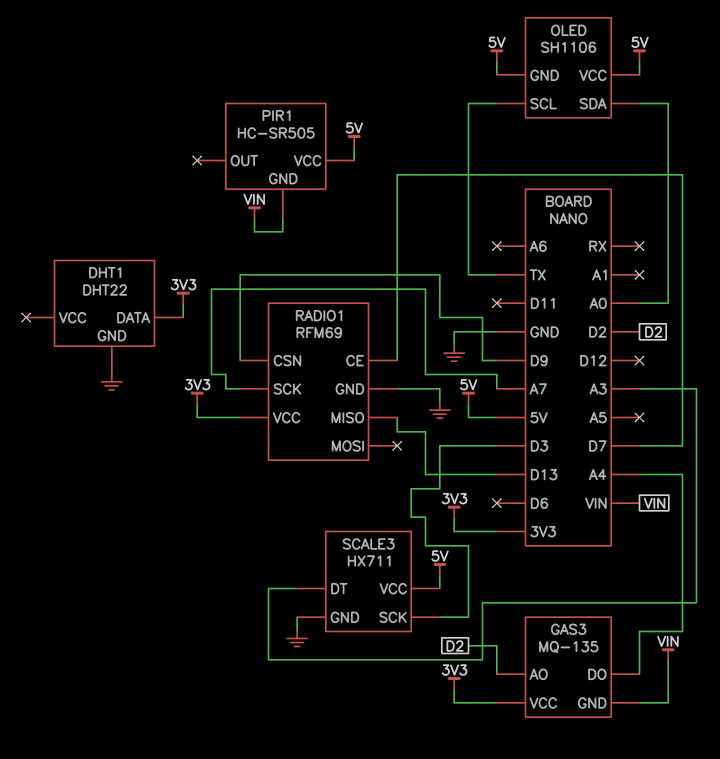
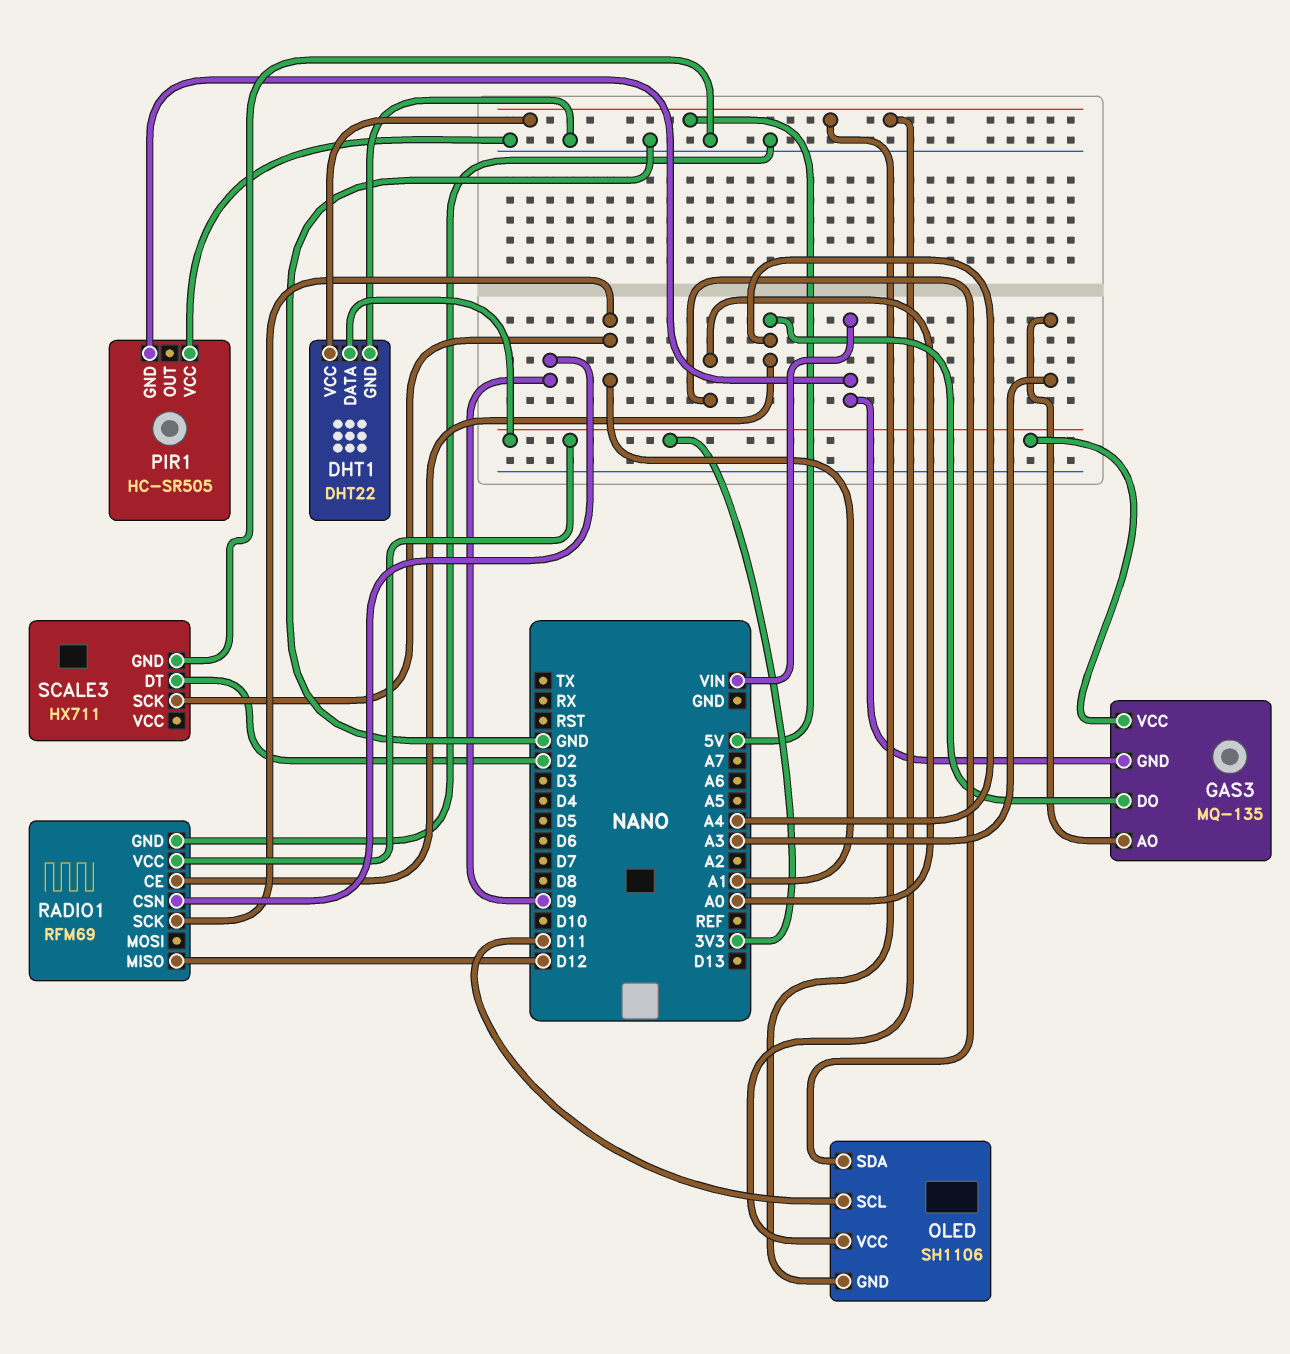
DHT1 pin VCC: none -> 5V
GAS3 pin AO: D2 -> A3
OLED pin SCL: TX -> D11
PIR1 pin VCC: 5V -> GND
RADIO1 pin CE: D7 -> A4
RADIO1 pin MISO: D13 -> D12
RADIO1 pin SCK: A7 -> A1
SCALE3 pin DT: A3 -> D2
SCALE3 pin SCK: D3 -> A1
SCALE3 pin VCC: 5V -> none

